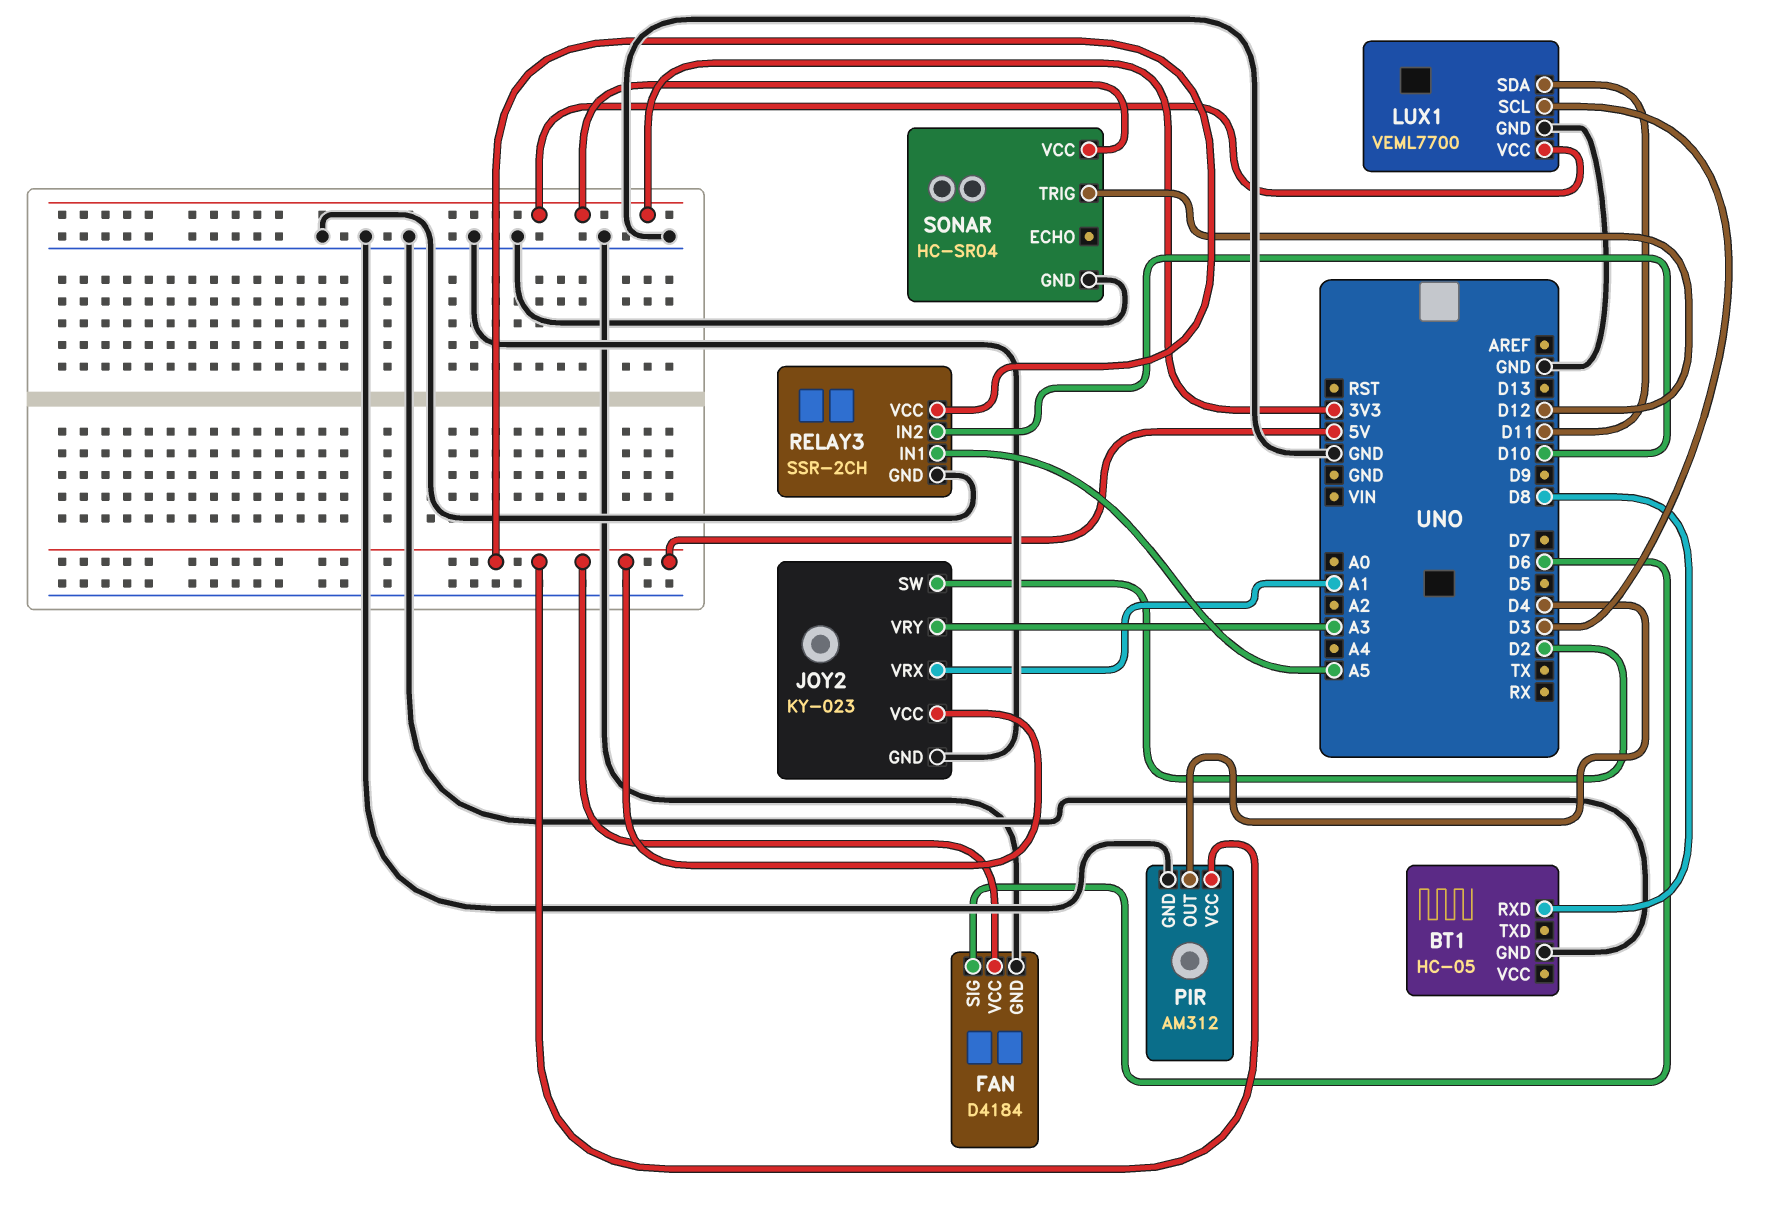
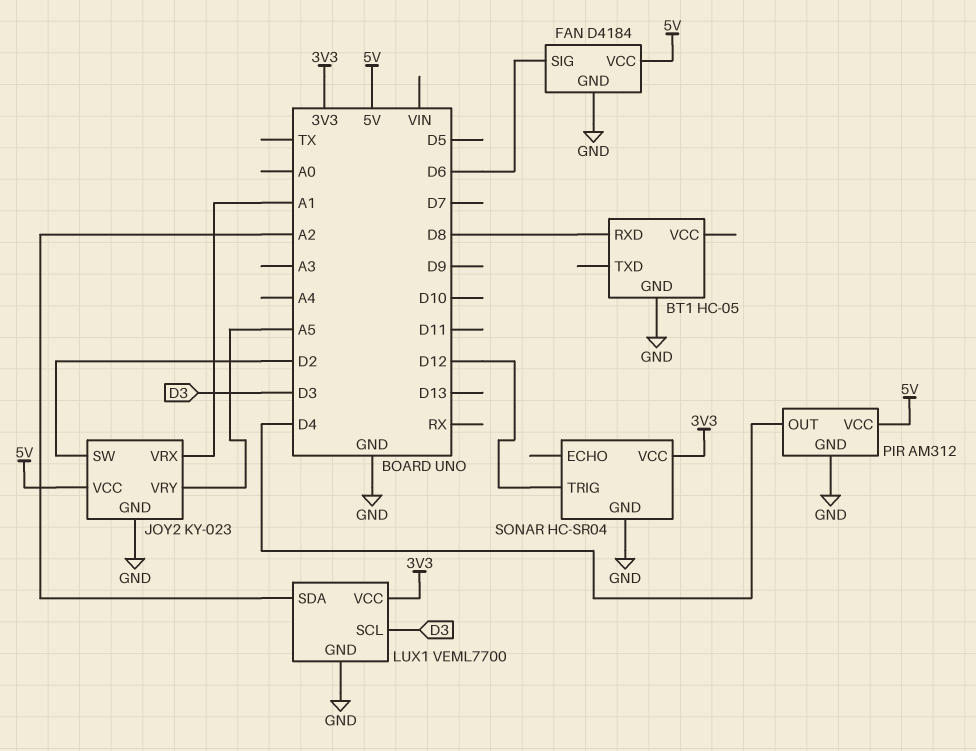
JOY2 pin VRY: A3 -> A5
LUX1 pin SDA: D11 -> A2
RELAY3: SSR-2CH -> none
RELAY3 pin GND: GND -> none
RELAY3 pin IN1: A5 -> none
RELAY3 pin IN2: D10 -> none
RELAY3 pin VCC: 5V -> none

